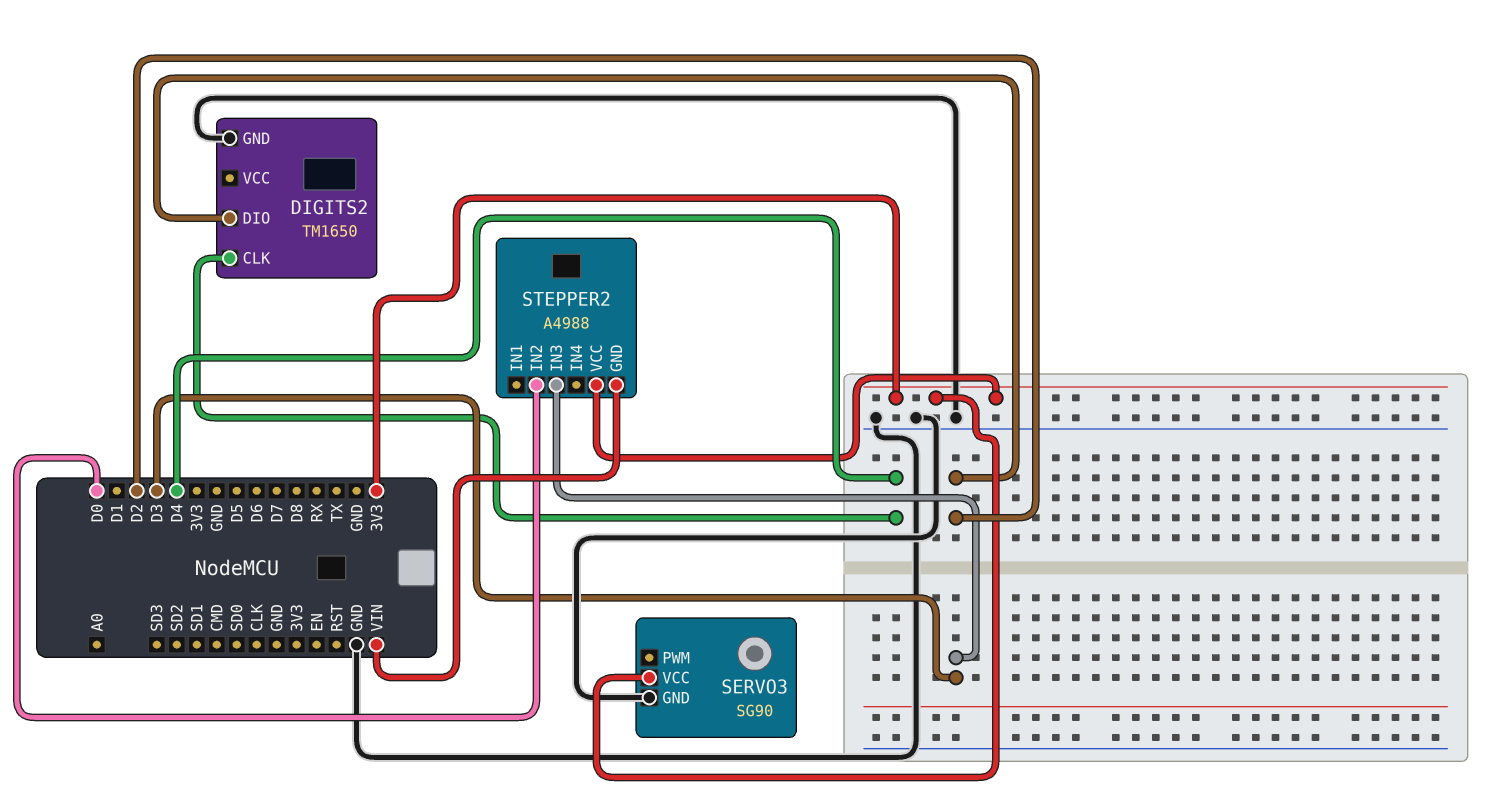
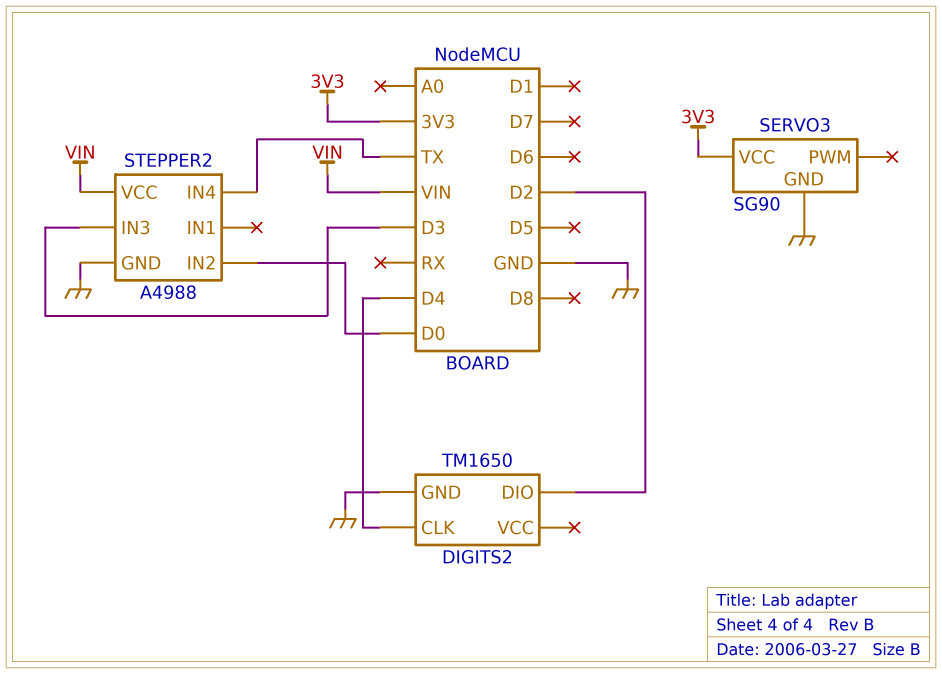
STEPPER2 pin GND: VIN -> GND
STEPPER2 pin IN4: none -> TX
STEPPER2 pin VCC: 3V3 -> VIN

